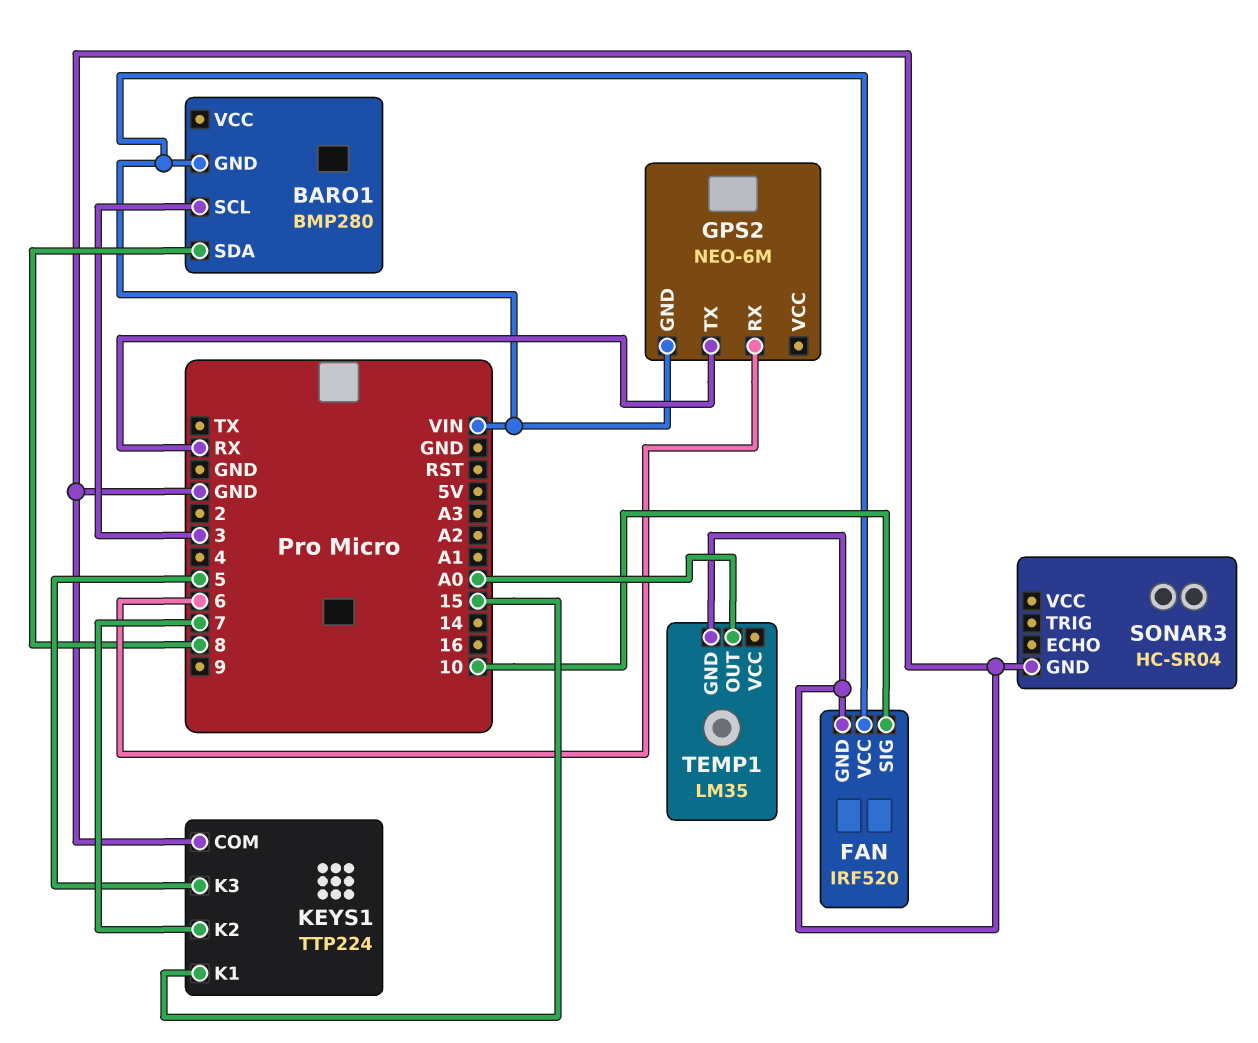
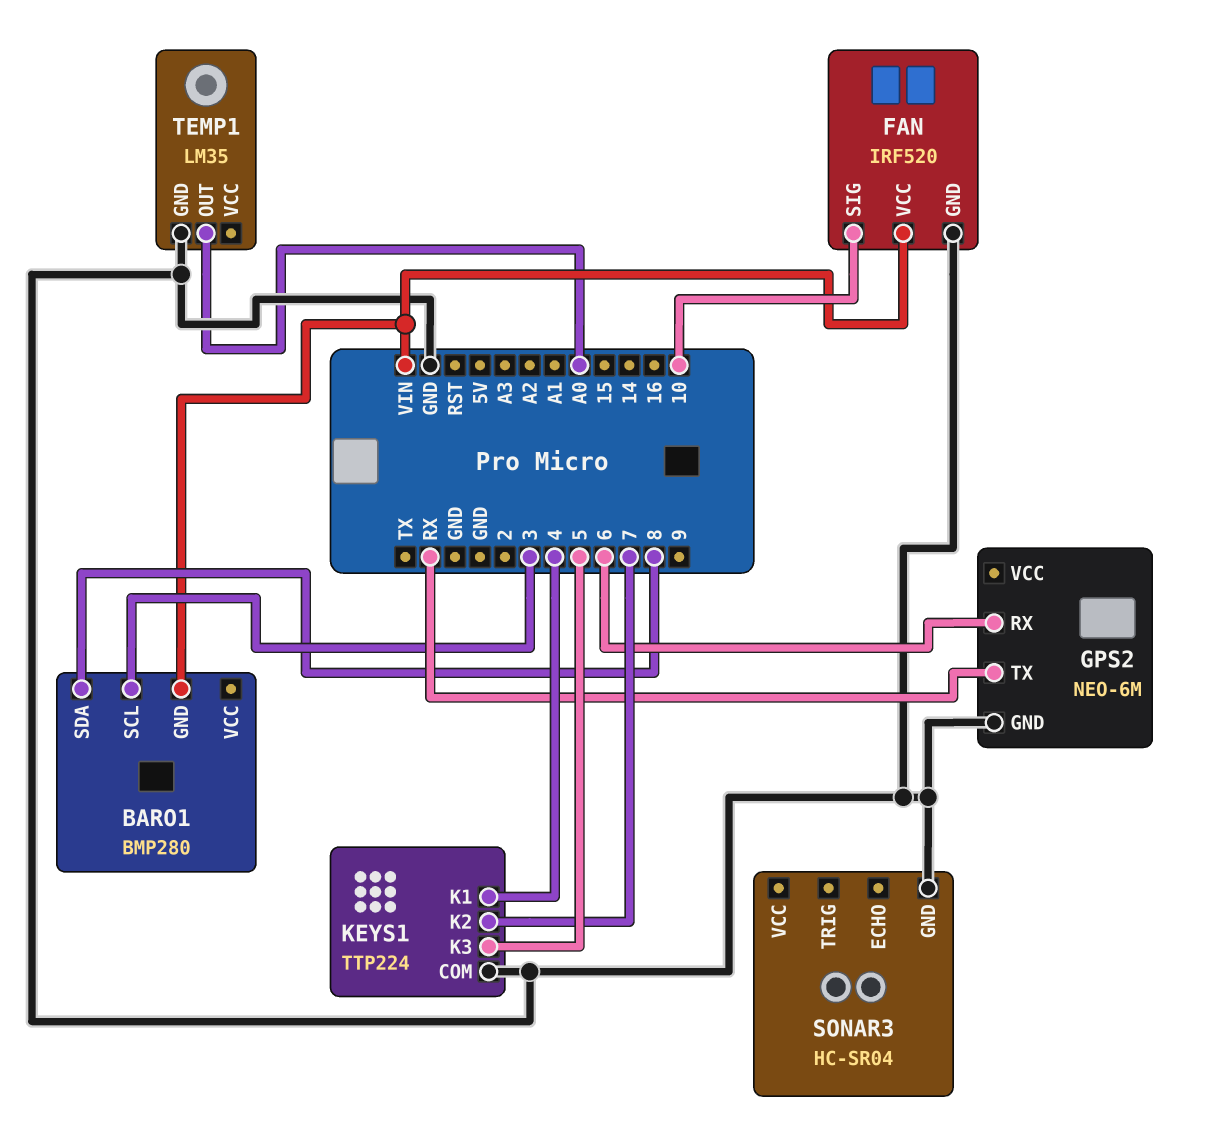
GPS2 pin GND: VIN -> GND
KEYS1 pin K1: 15 -> 4

